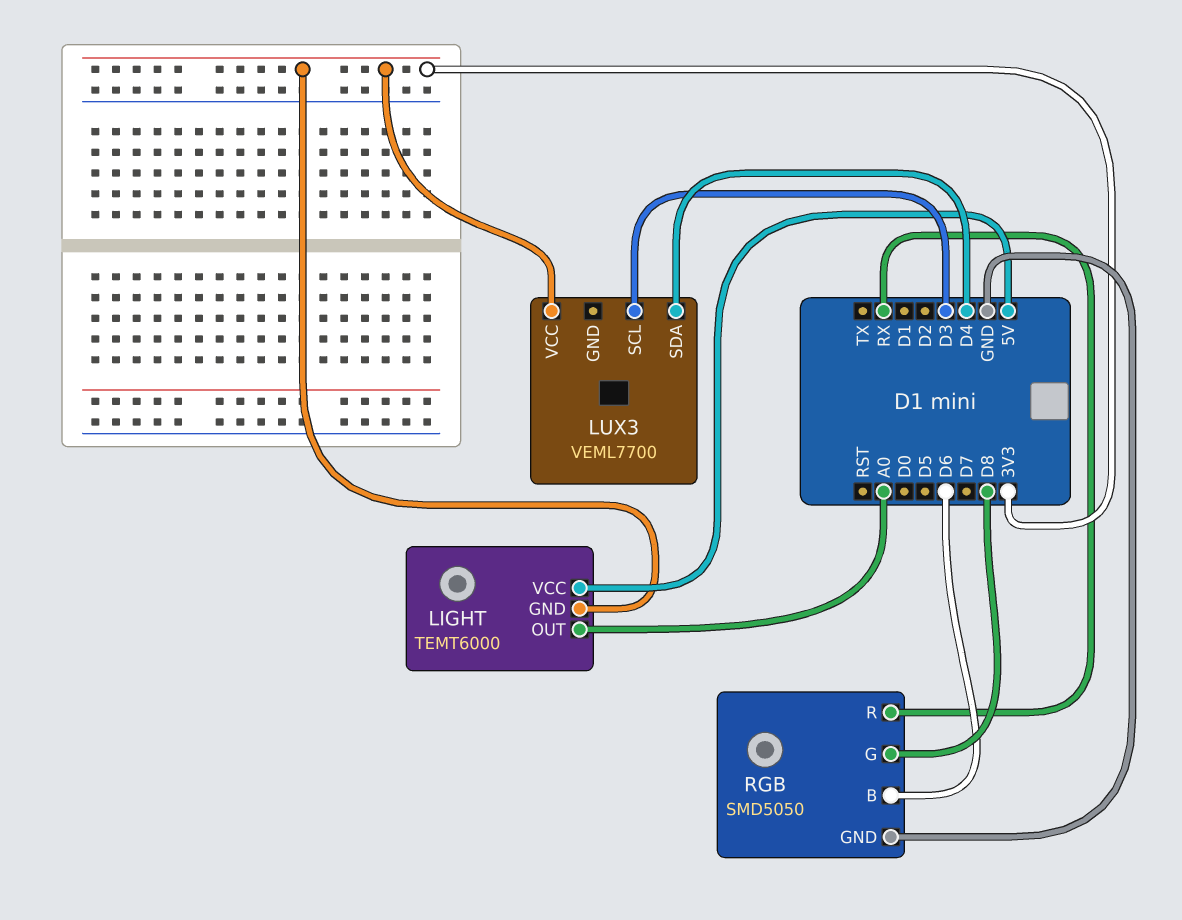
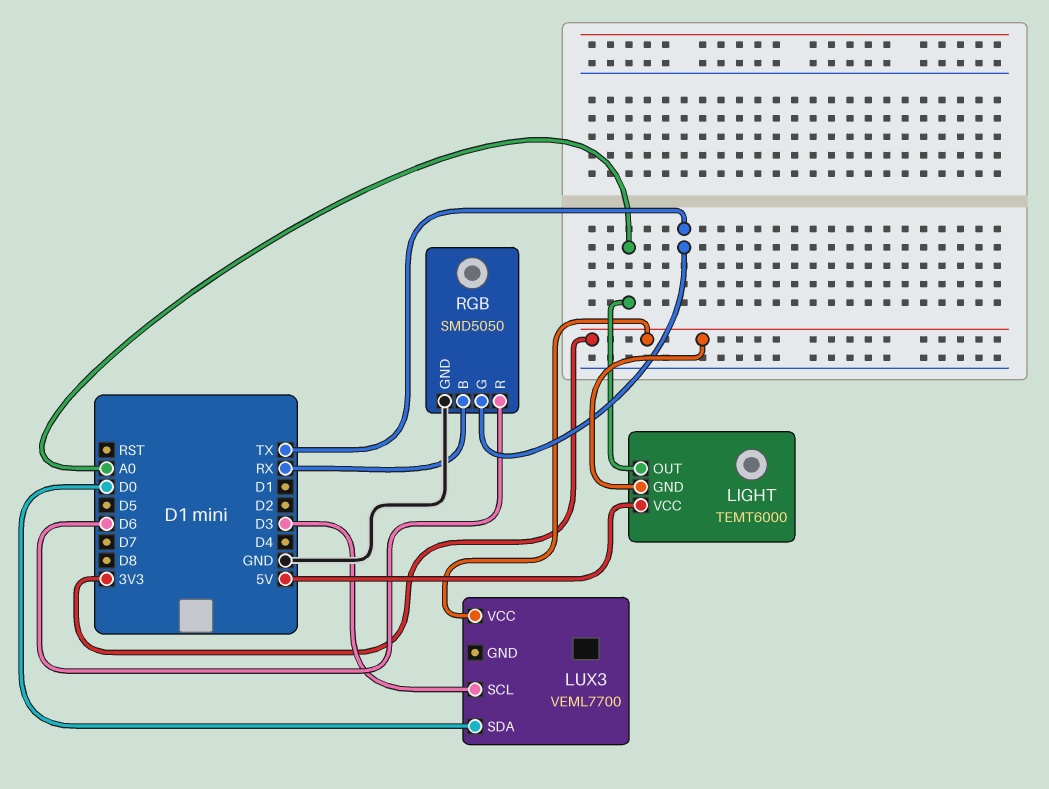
LUX3 pin SDA: D4 -> D0
RGB pin B: D6 -> RX
RGB pin G: D8 -> TX
RGB pin R: RX -> D6

